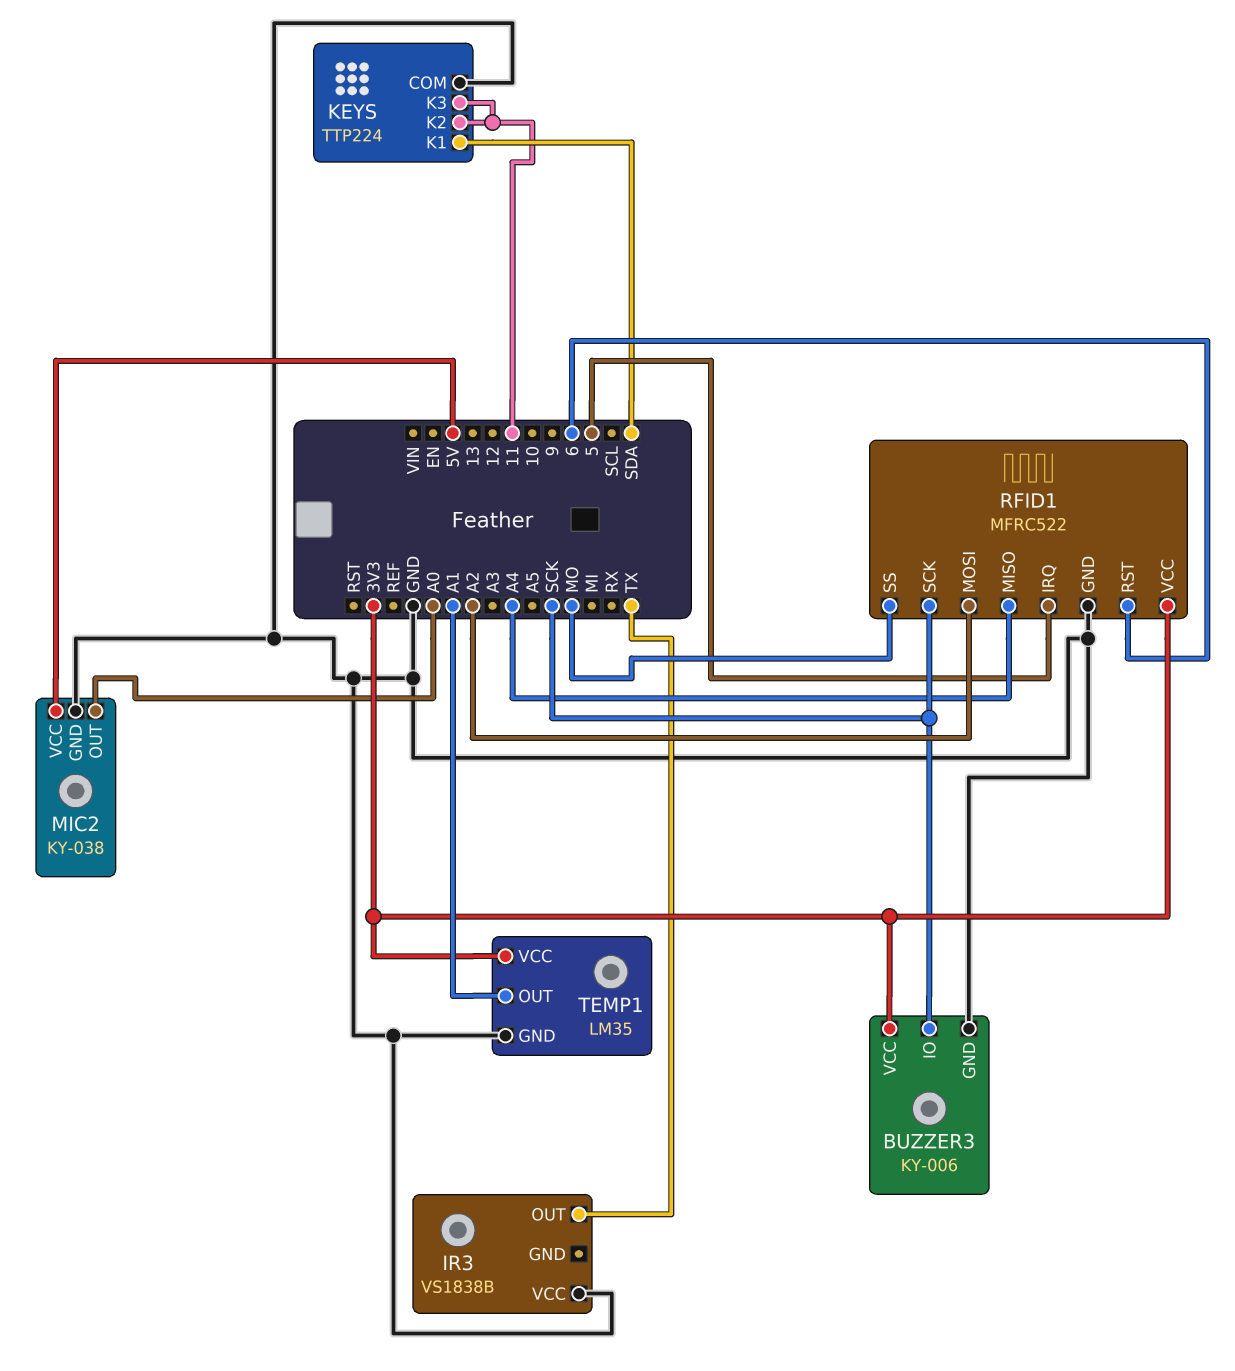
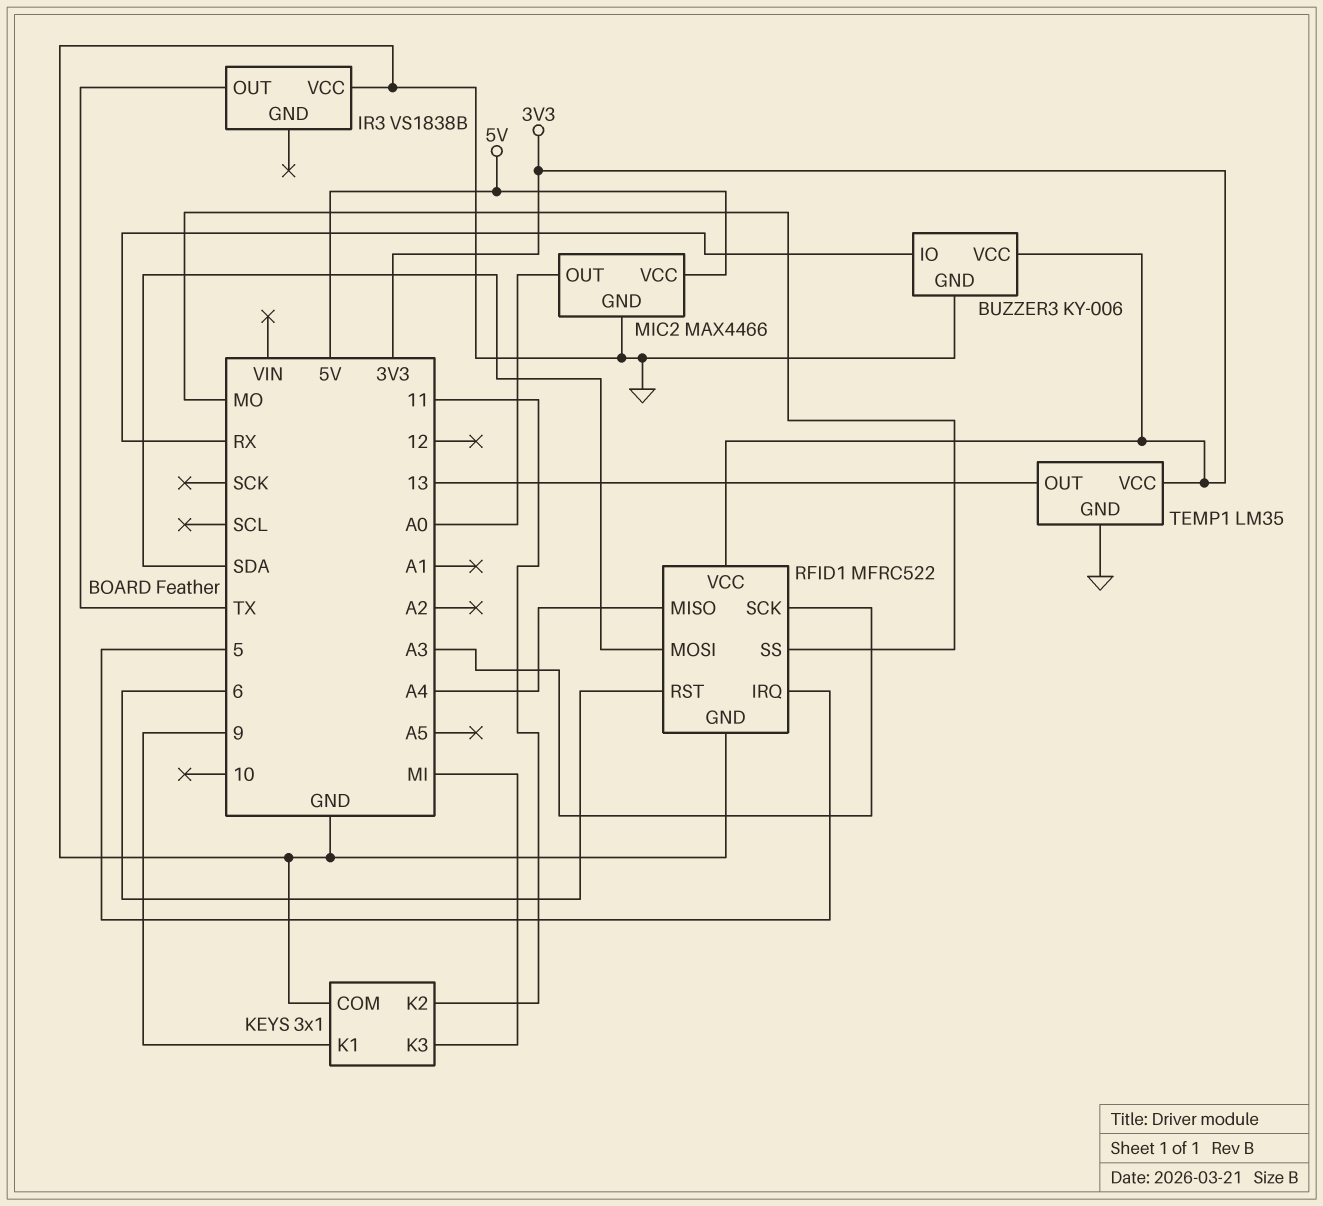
BUZZER3 pin IO: SCK -> RX
KEYS: TTP224 -> 3x1
KEYS pin K1: SDA -> 9
KEYS pin K3: 11 -> MI
MIC2: KY-038 -> MAX4466
RFID1 pin MOSI: A2 -> SDA
RFID1 pin SCK: SCK -> A3
TEMP1 pin OUT: A1 -> 13

